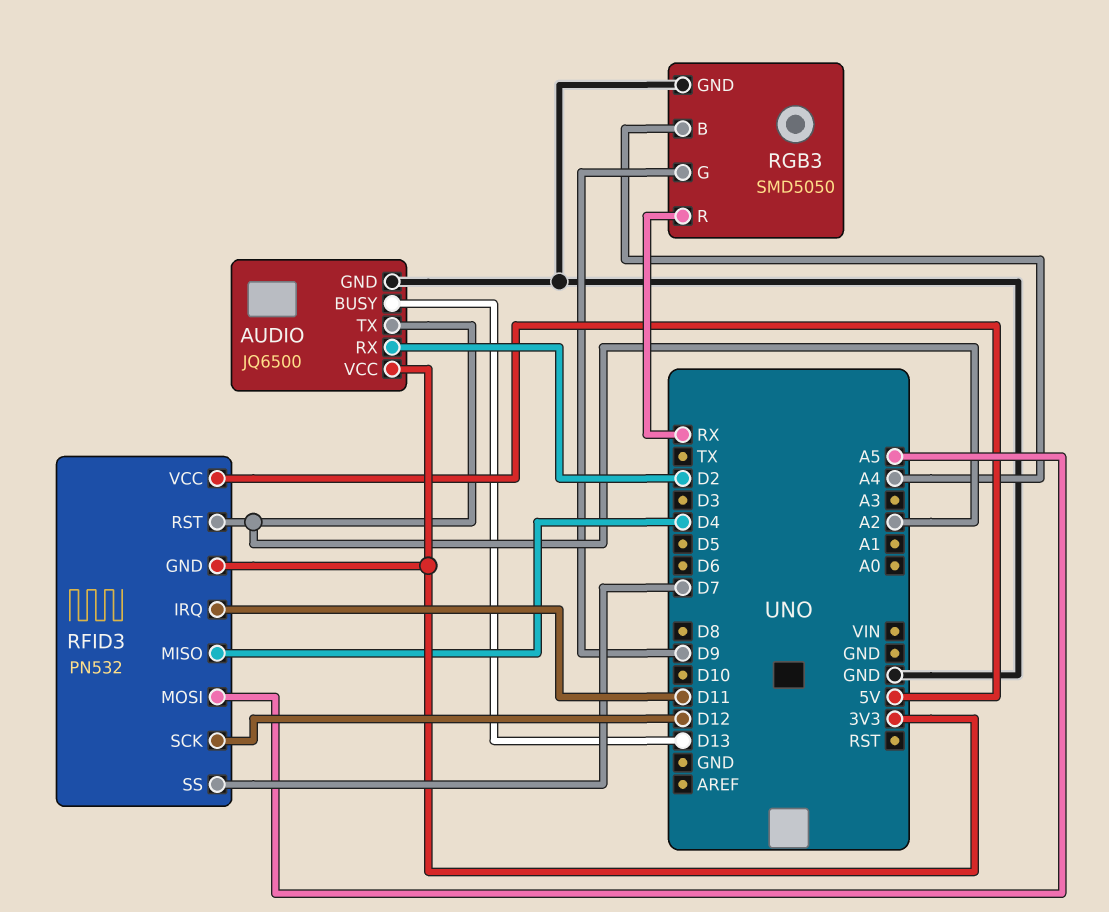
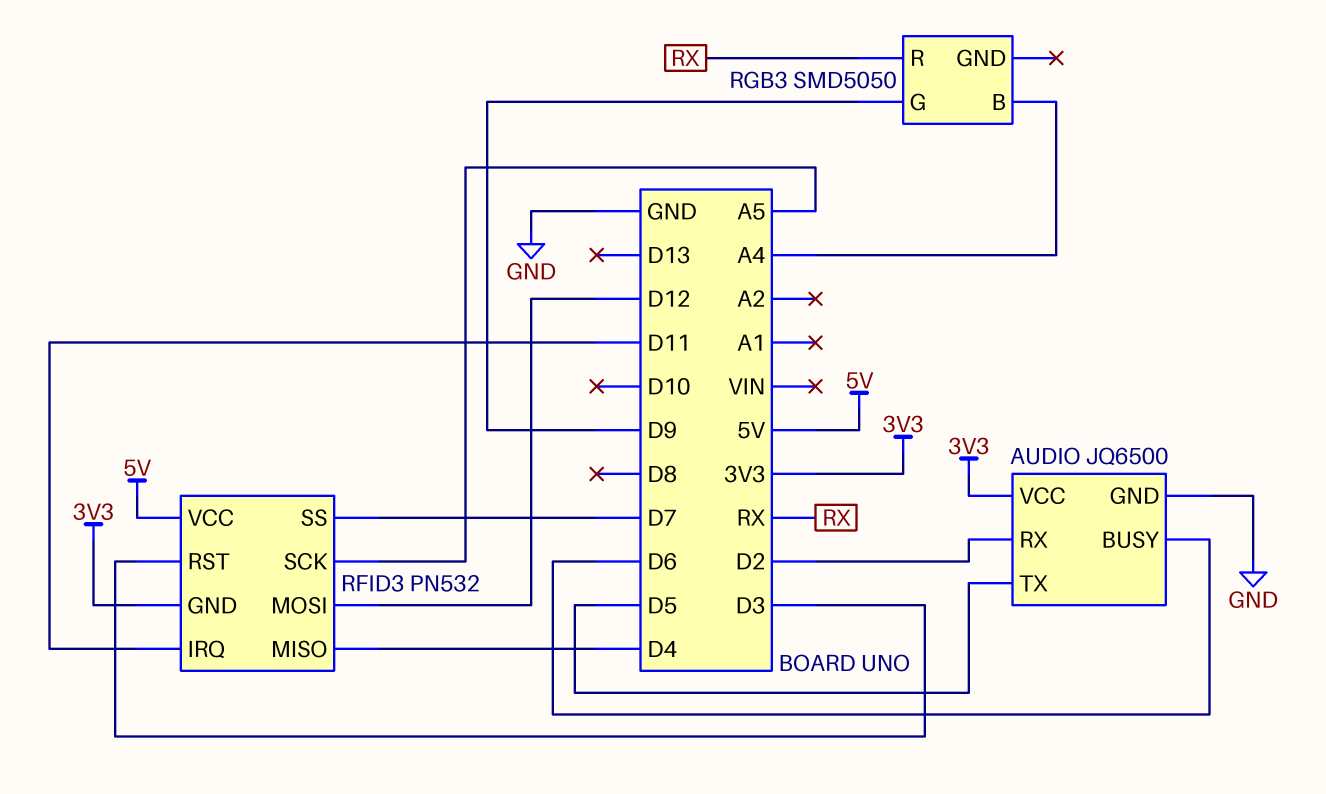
AUDIO pin BUSY: D13 -> D6
AUDIO pin TX: A2 -> D5
RFID3 pin MOSI: A5 -> D12
RFID3 pin RST: A2 -> D3
RFID3 pin SCK: D12 -> A5
RGB3 pin GND: GND -> none

